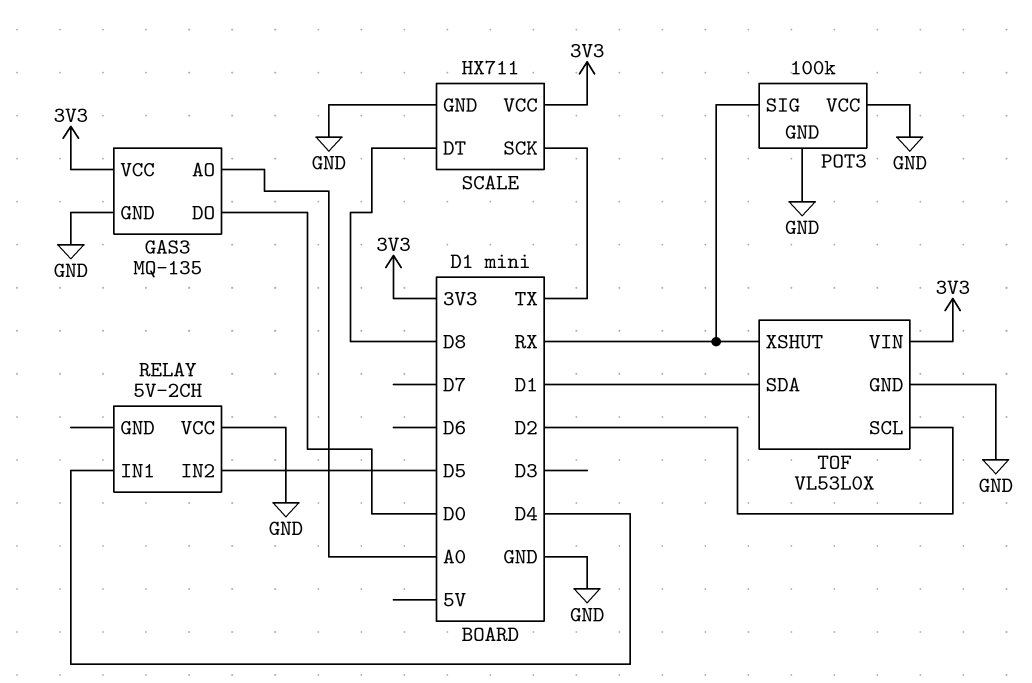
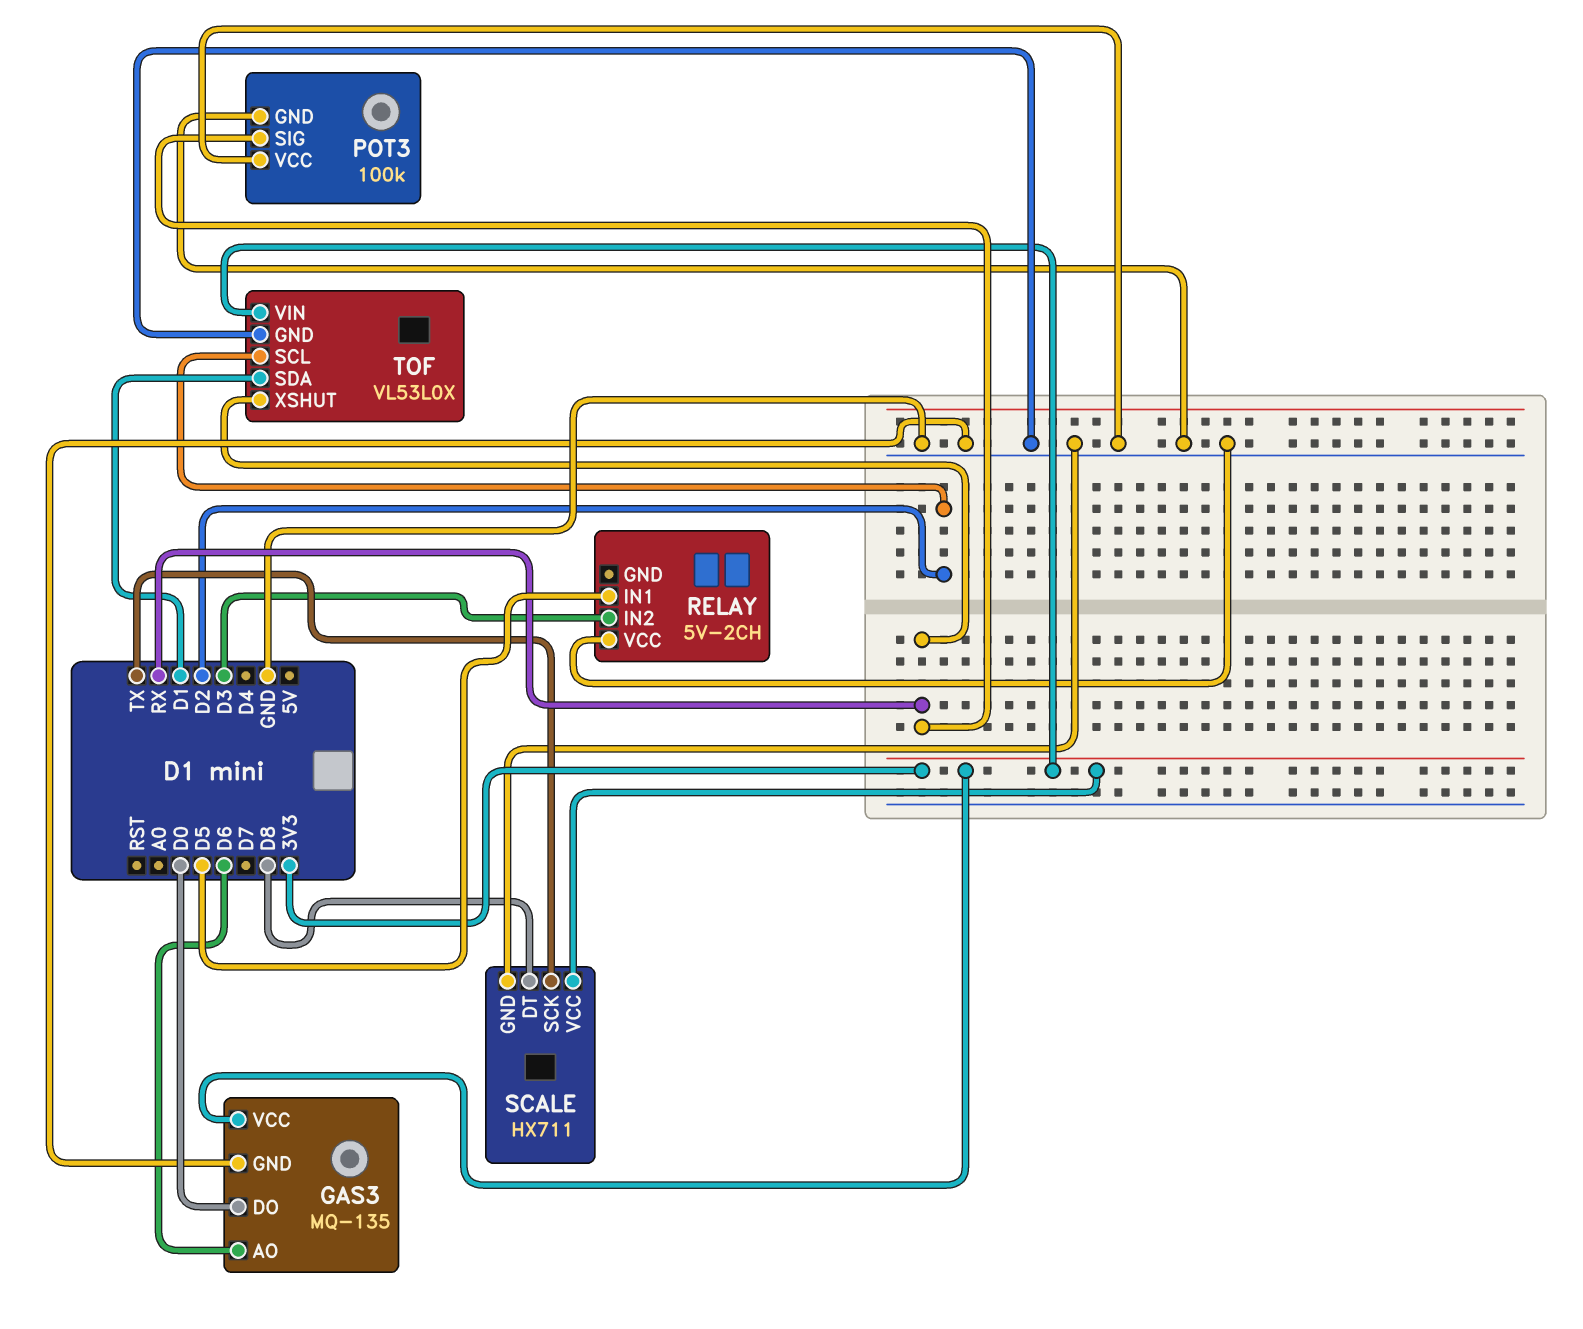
GAS3 pin AO: A0 -> D6
RELAY pin IN1: D4 -> D5
RELAY pin IN2: D5 -> D3

